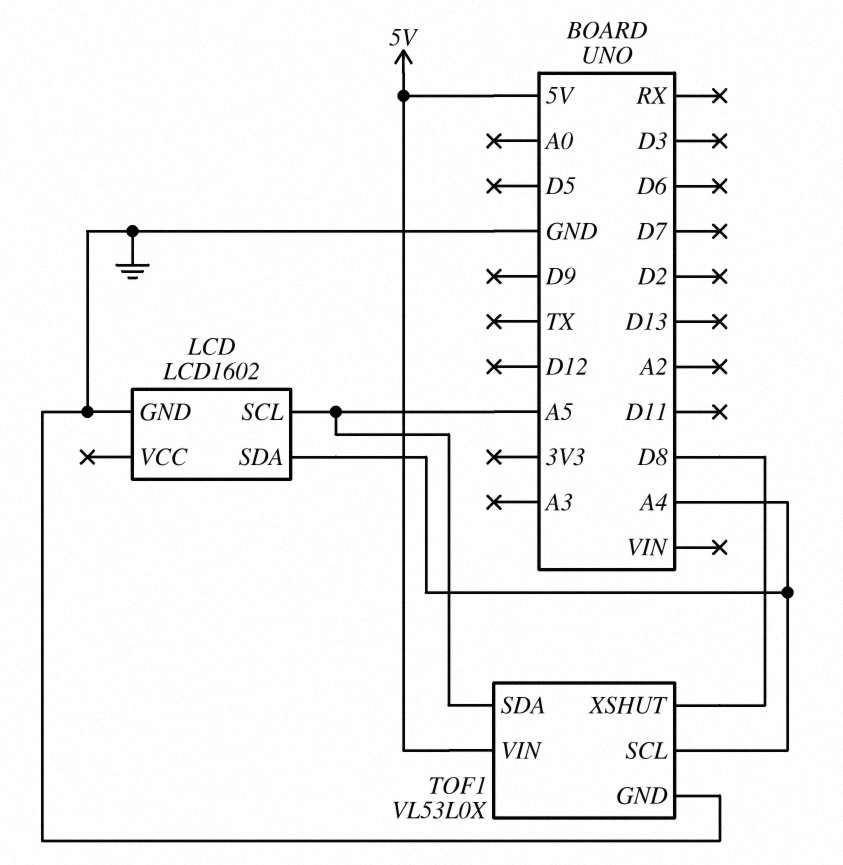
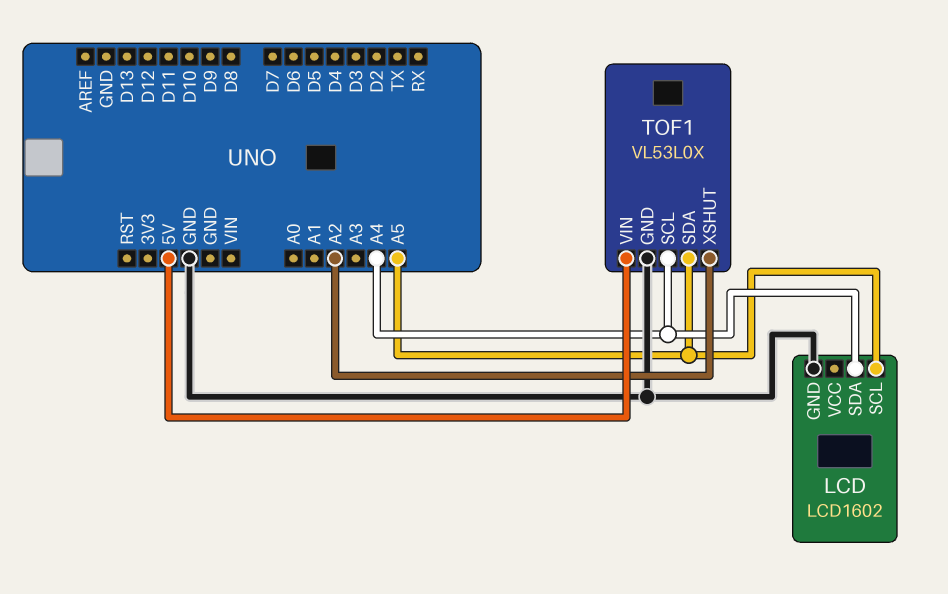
TOF1 pin XSHUT: D8 -> A2

